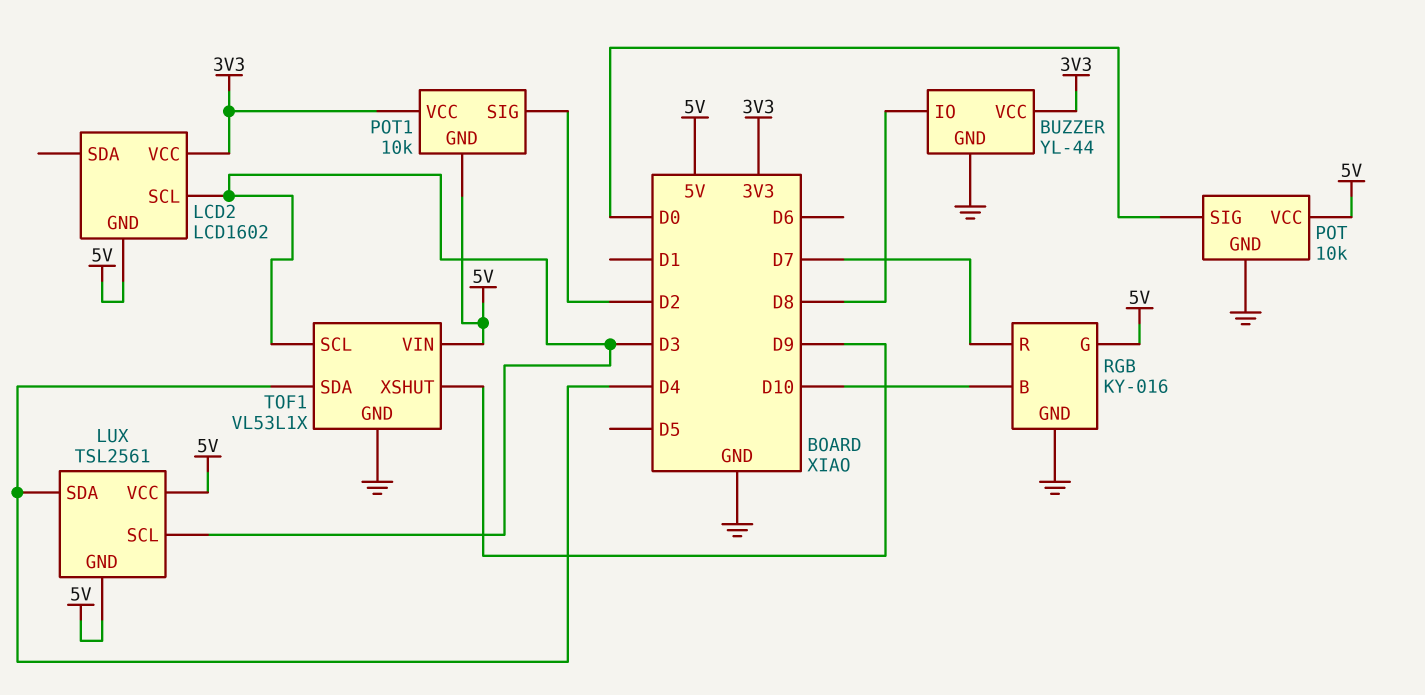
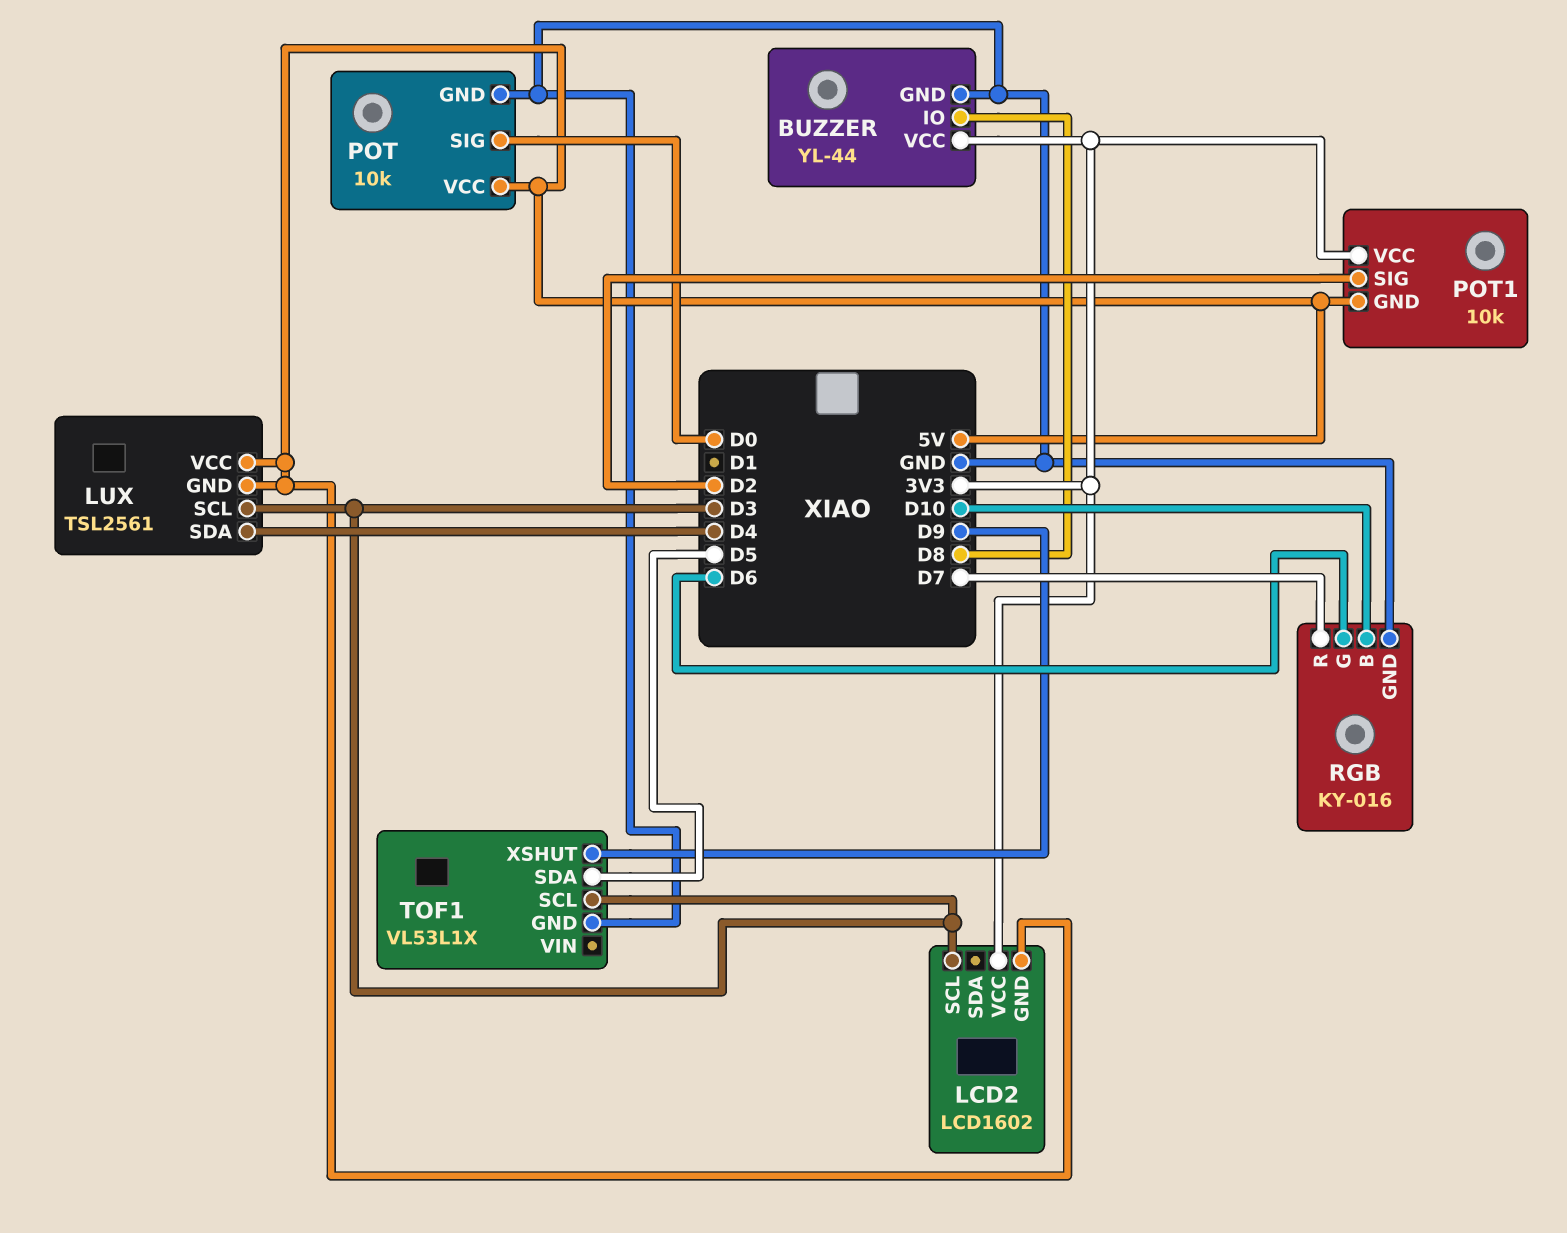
RGB pin G: 5V -> D6
TOF1 pin SDA: D4 -> D5
TOF1 pin VIN: 5V -> none

